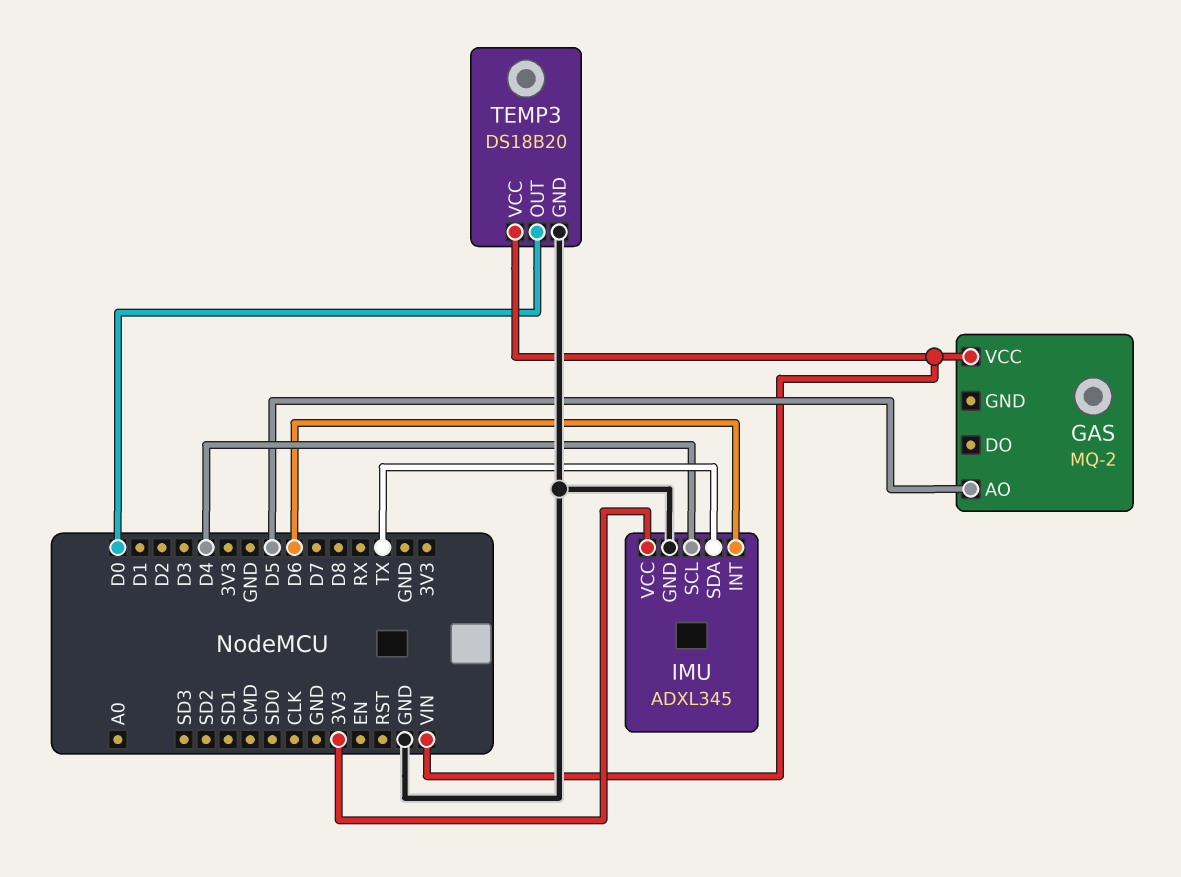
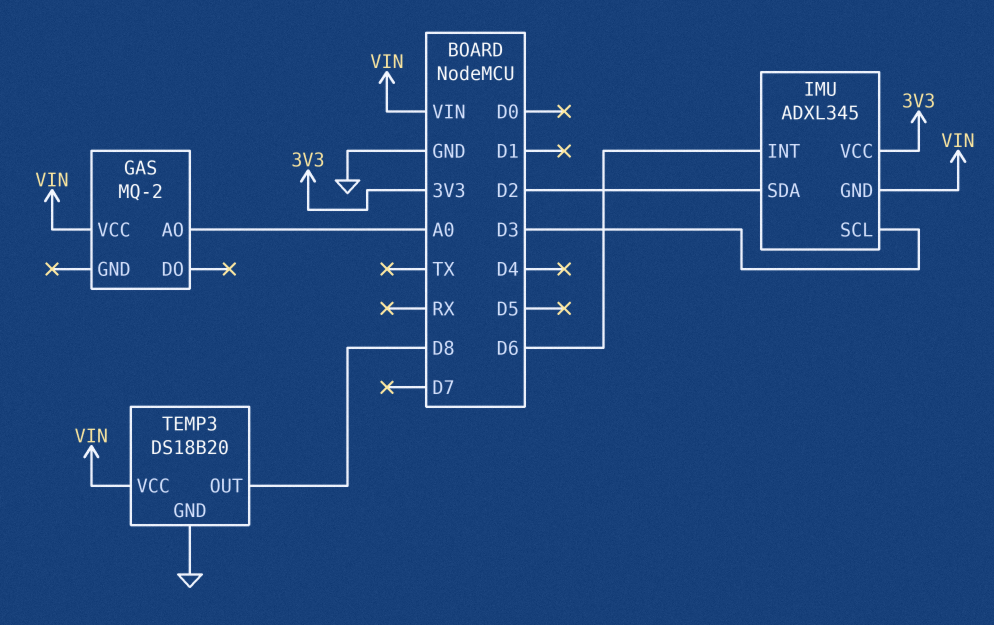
GAS pin AO: D5 -> A0
IMU pin GND: GND -> VIN
IMU pin SCL: D4 -> D3
IMU pin SDA: TX -> D2
TEMP3 pin OUT: D0 -> D8

